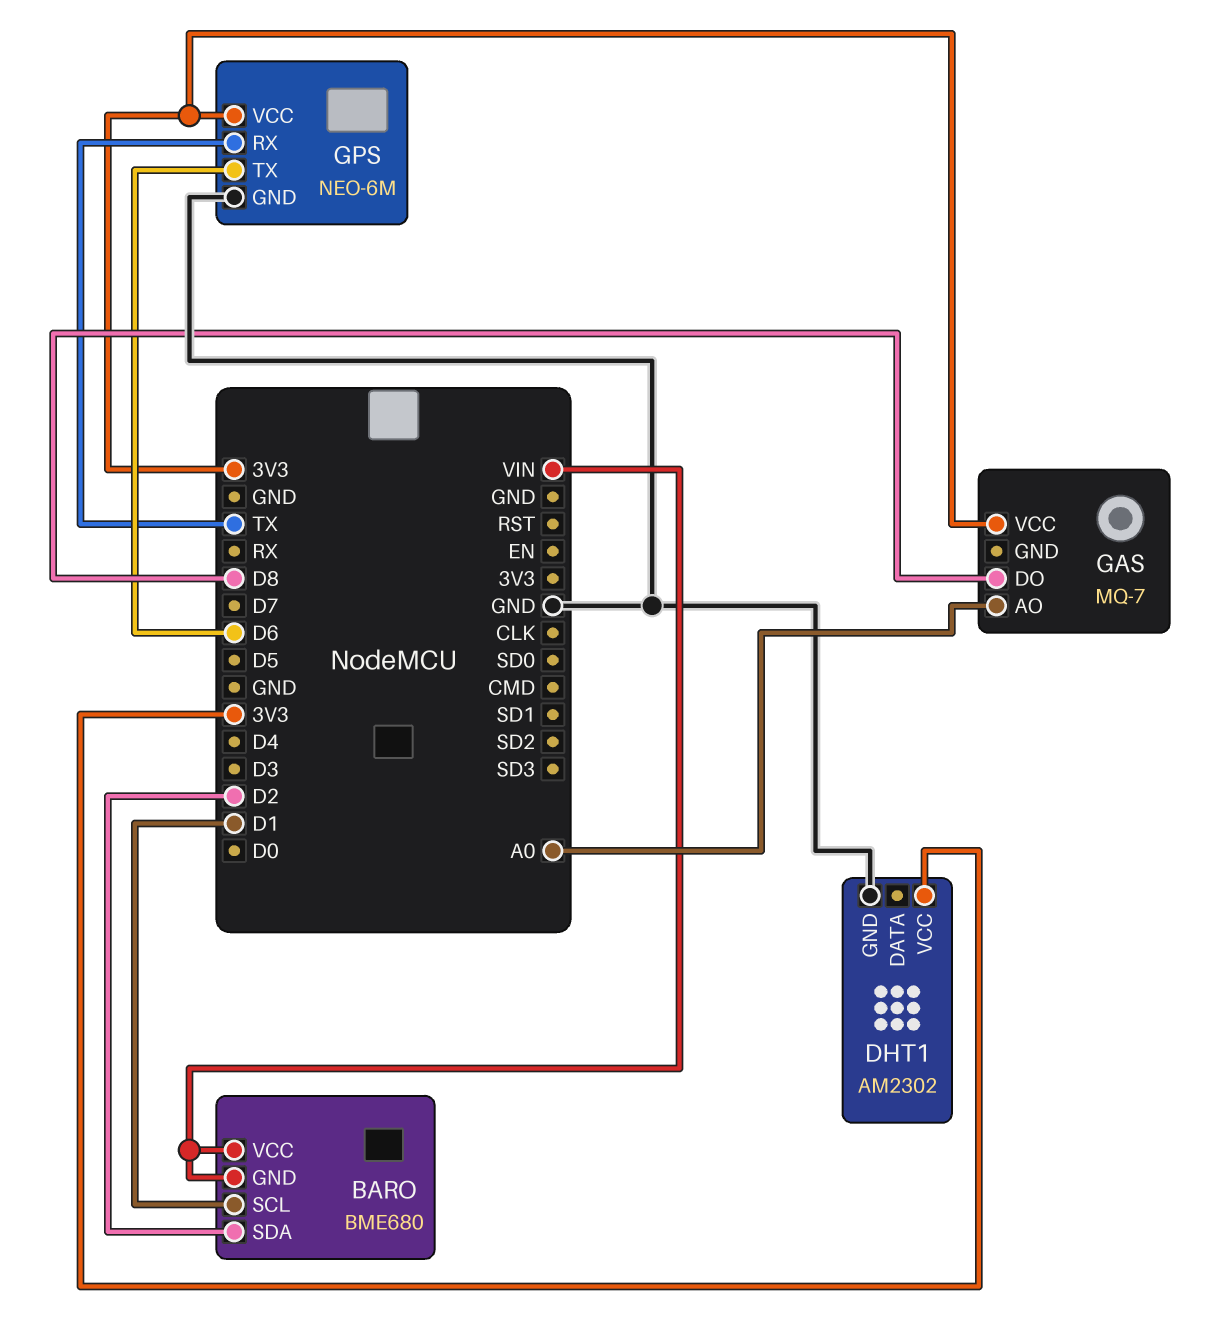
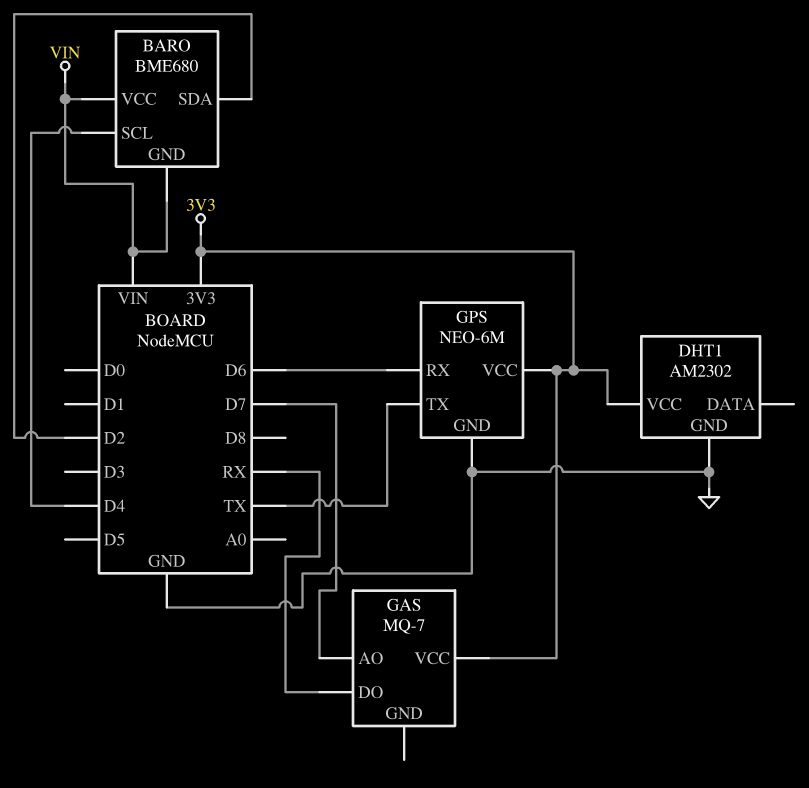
BARO pin SCL: D1 -> D4
GAS pin AO: A0 -> D7
GAS pin DO: D8 -> RX
GPS pin RX: TX -> D6
GPS pin TX: D6 -> TX

